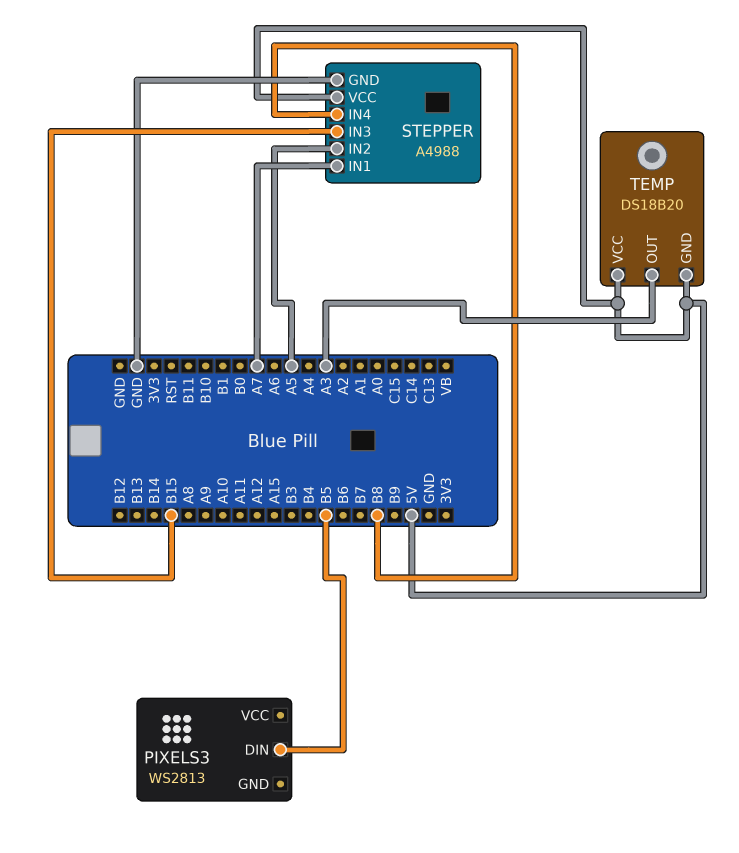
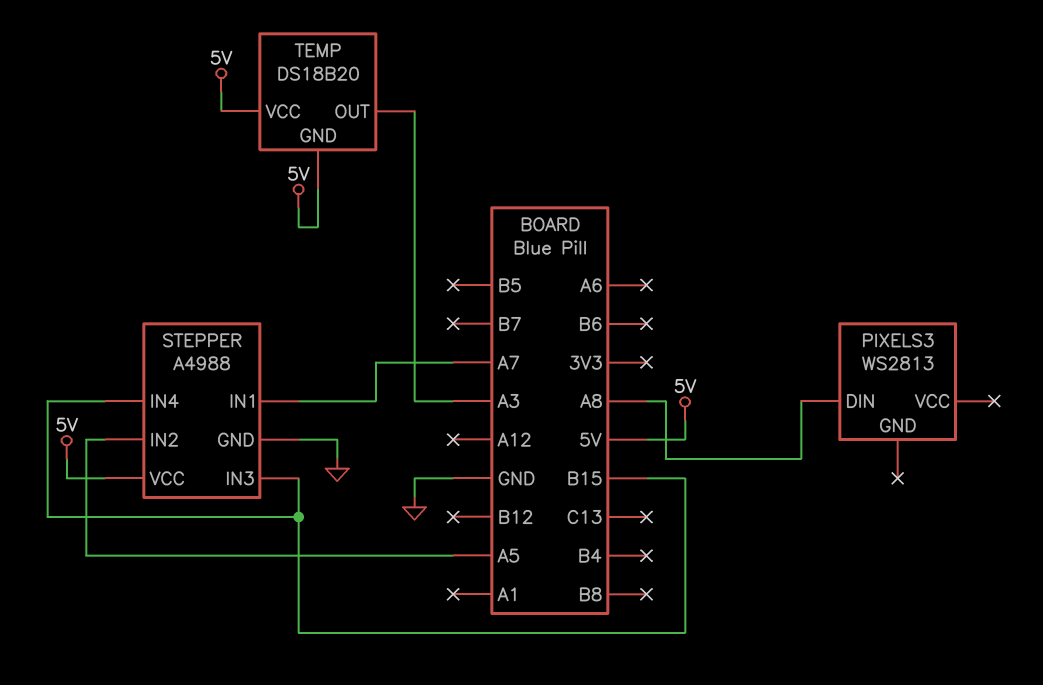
PIXELS3 pin DIN: B5 -> A8
STEPPER pin IN4: B8 -> B15

